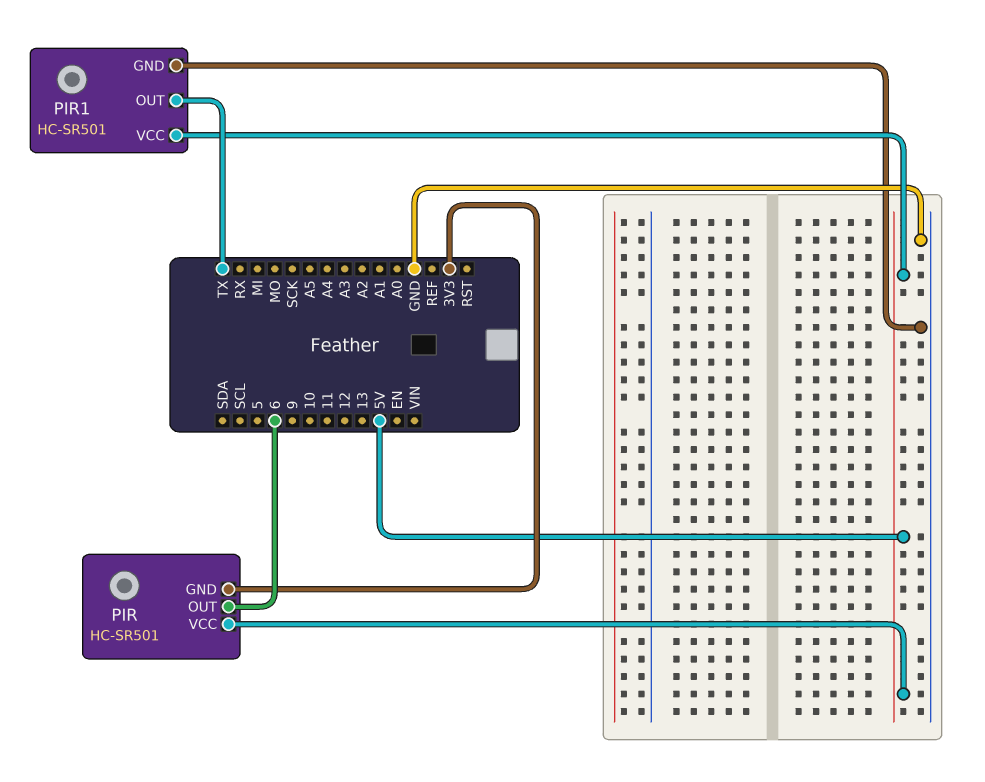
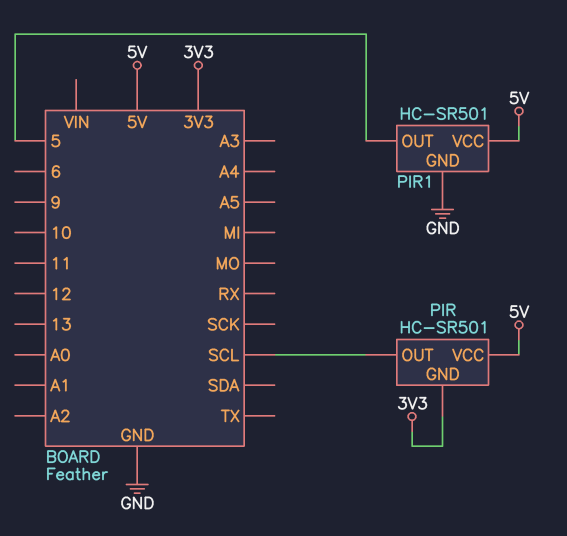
PIR pin OUT: 6 -> SCL
PIR1 pin OUT: TX -> 5

